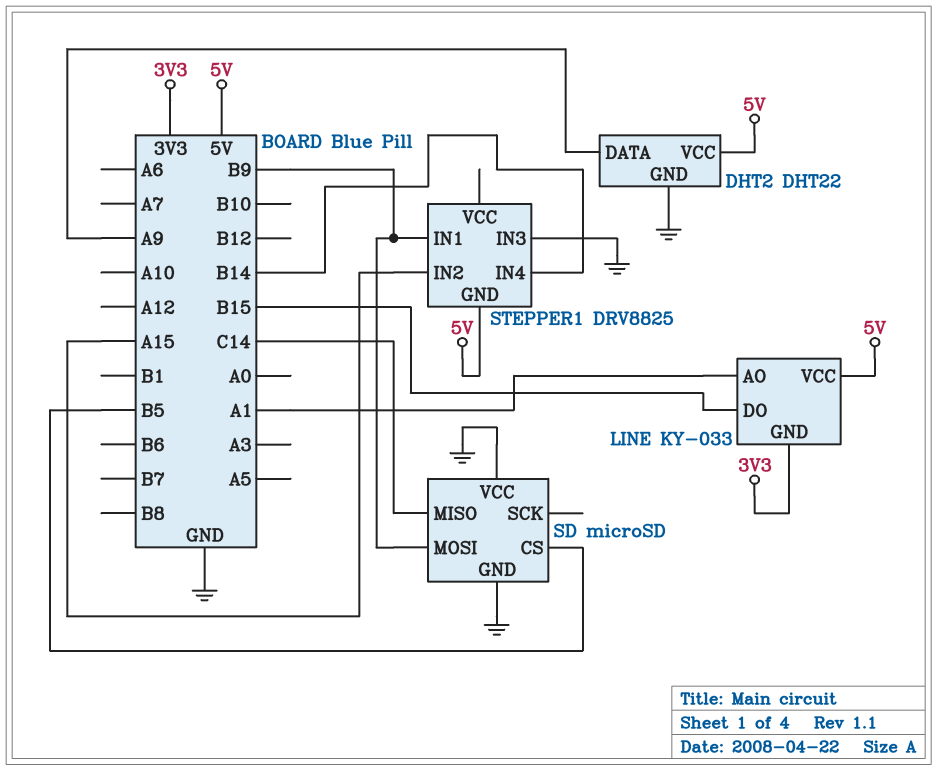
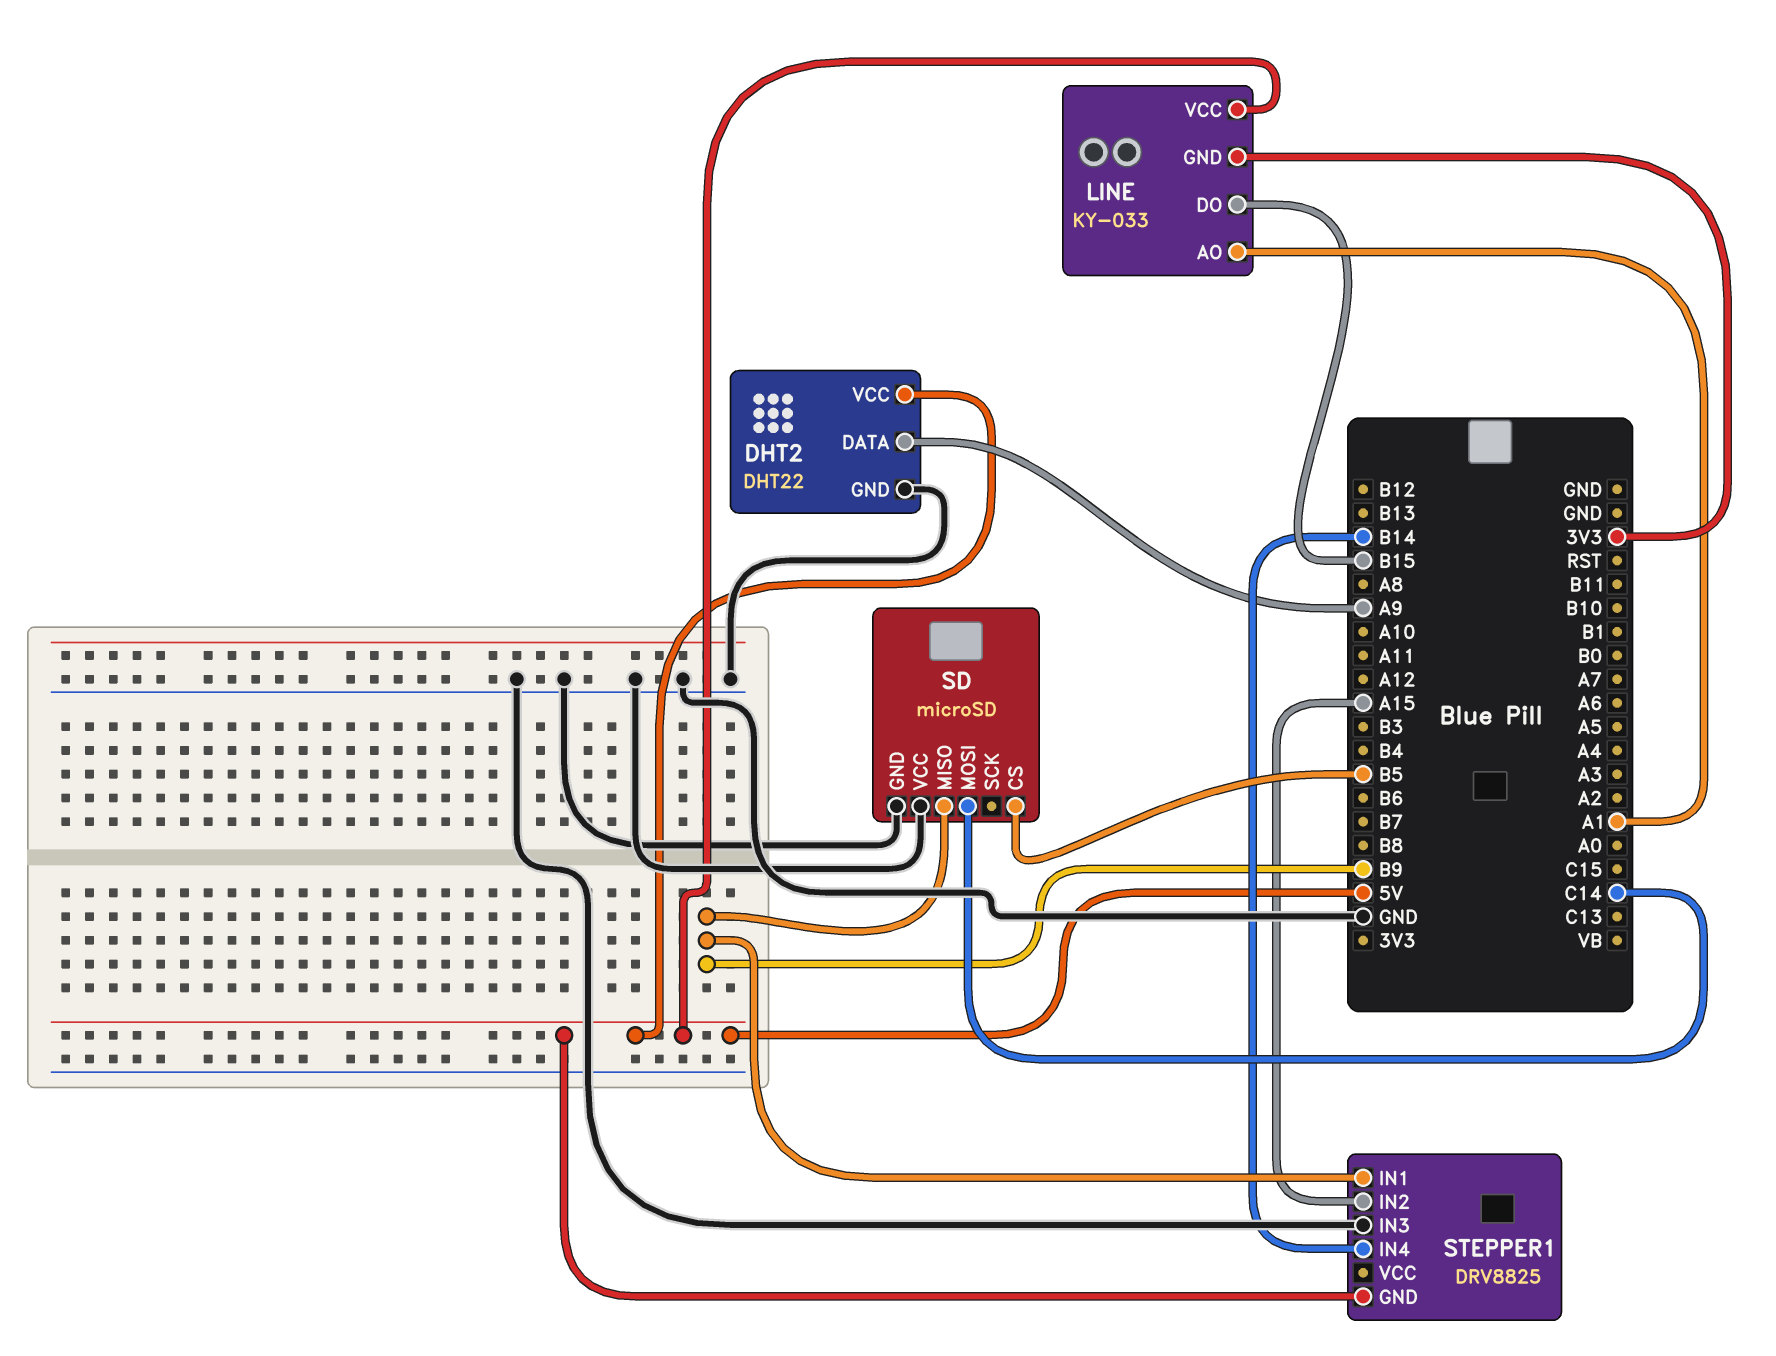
SD pin MISO: C14 -> B9
SD pin MOSI: B9 -> C14

